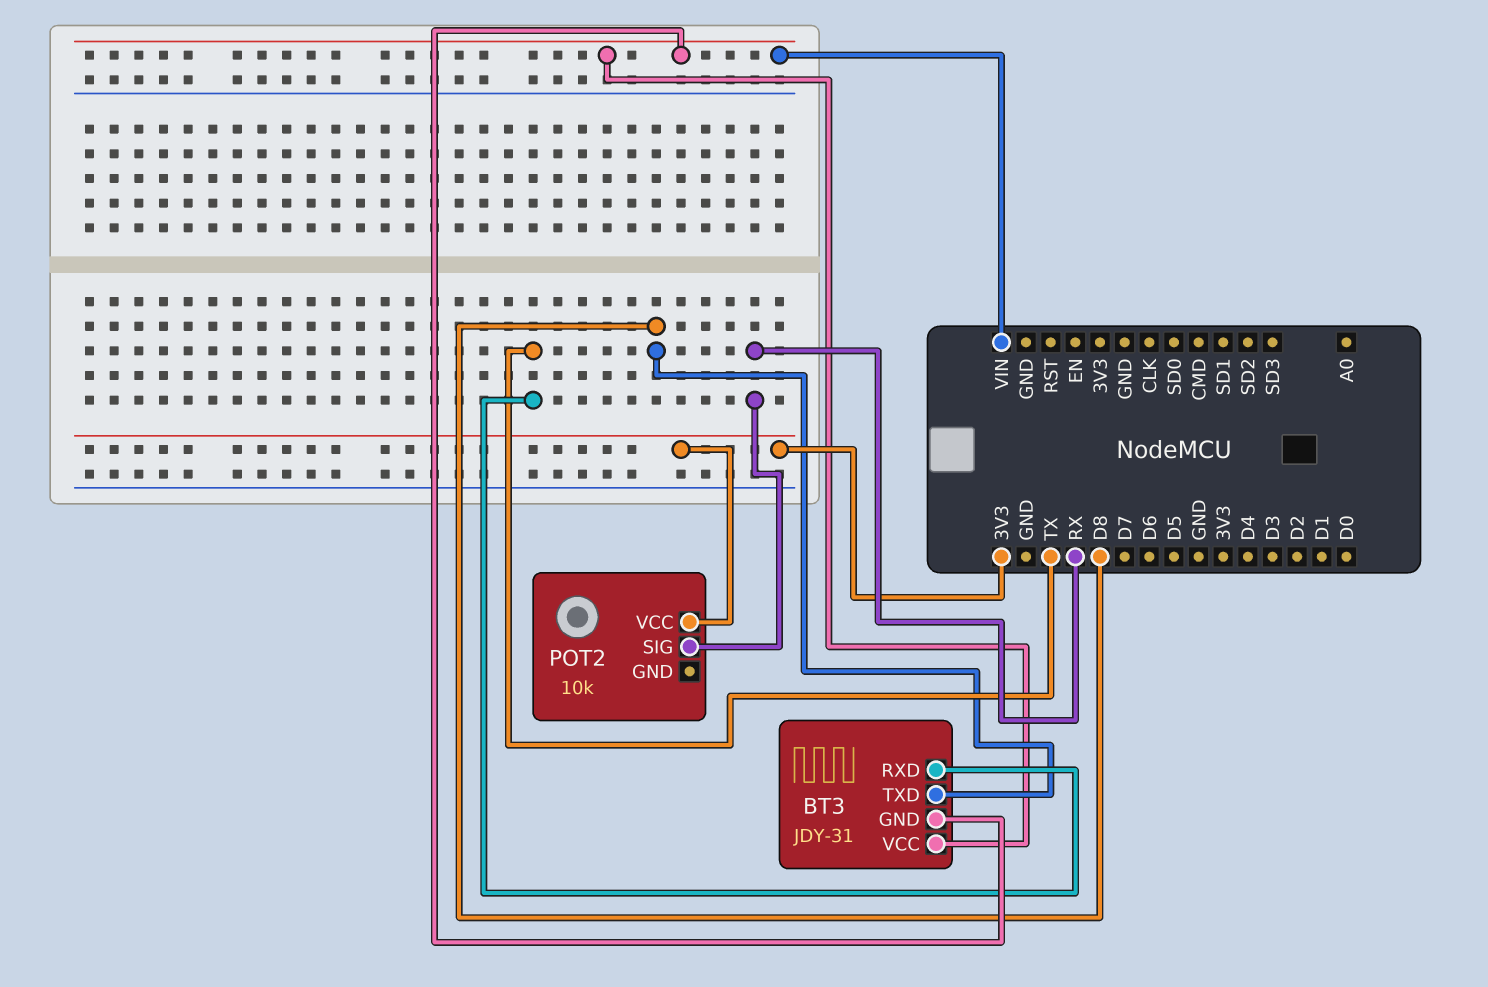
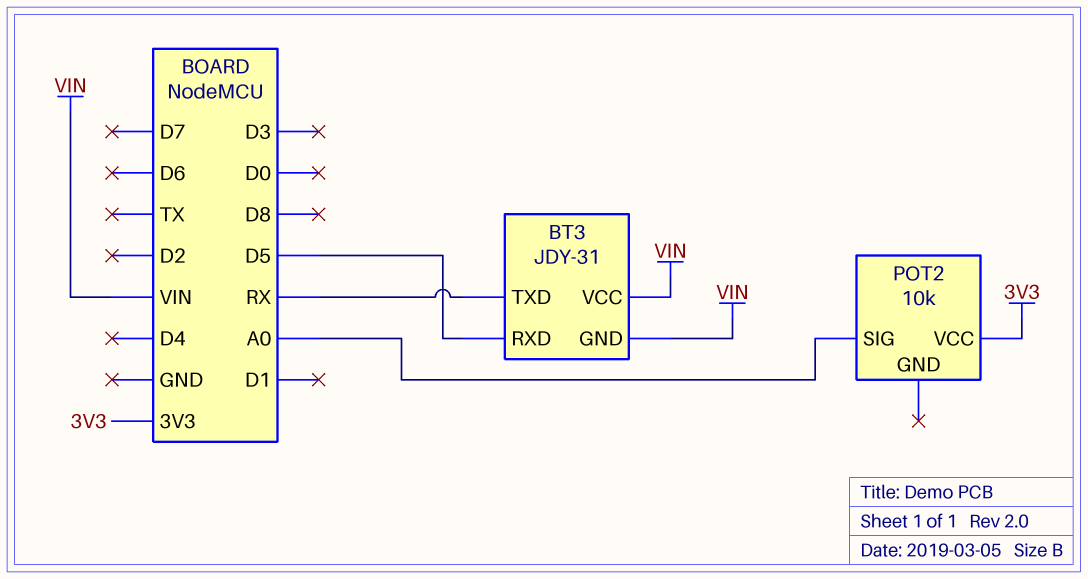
BT3 pin RXD: TX -> D5
BT3 pin TXD: D8 -> RX
POT2 pin SIG: RX -> A0

